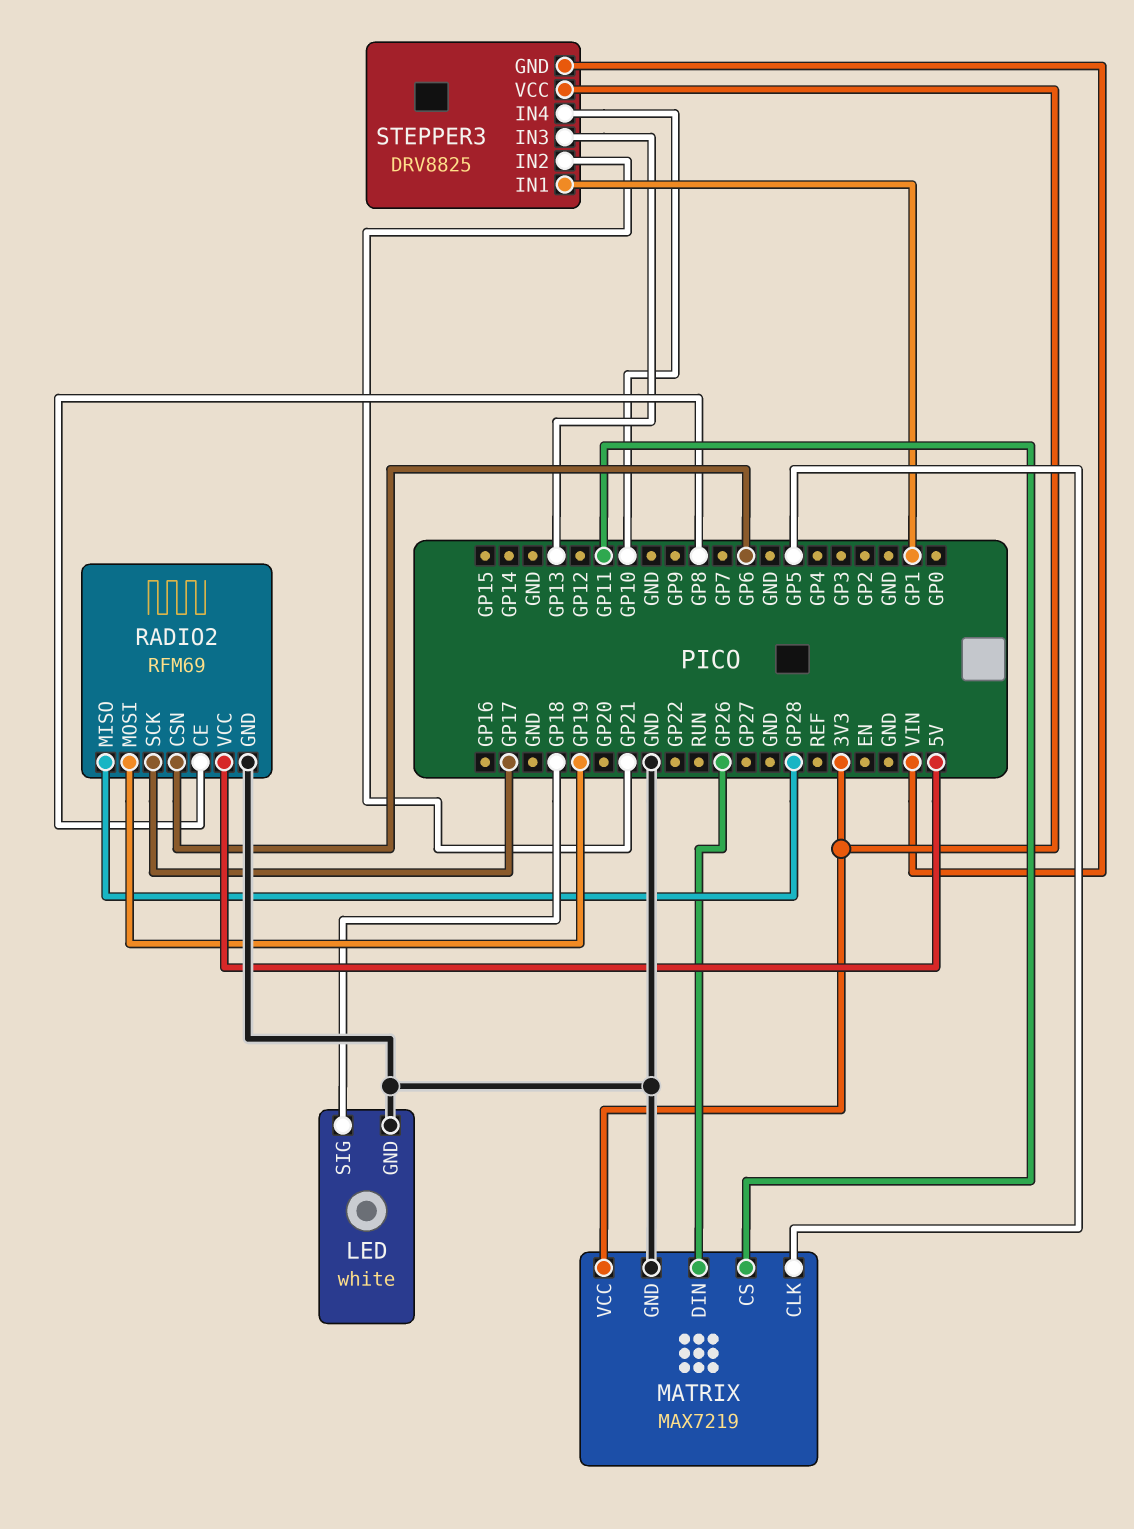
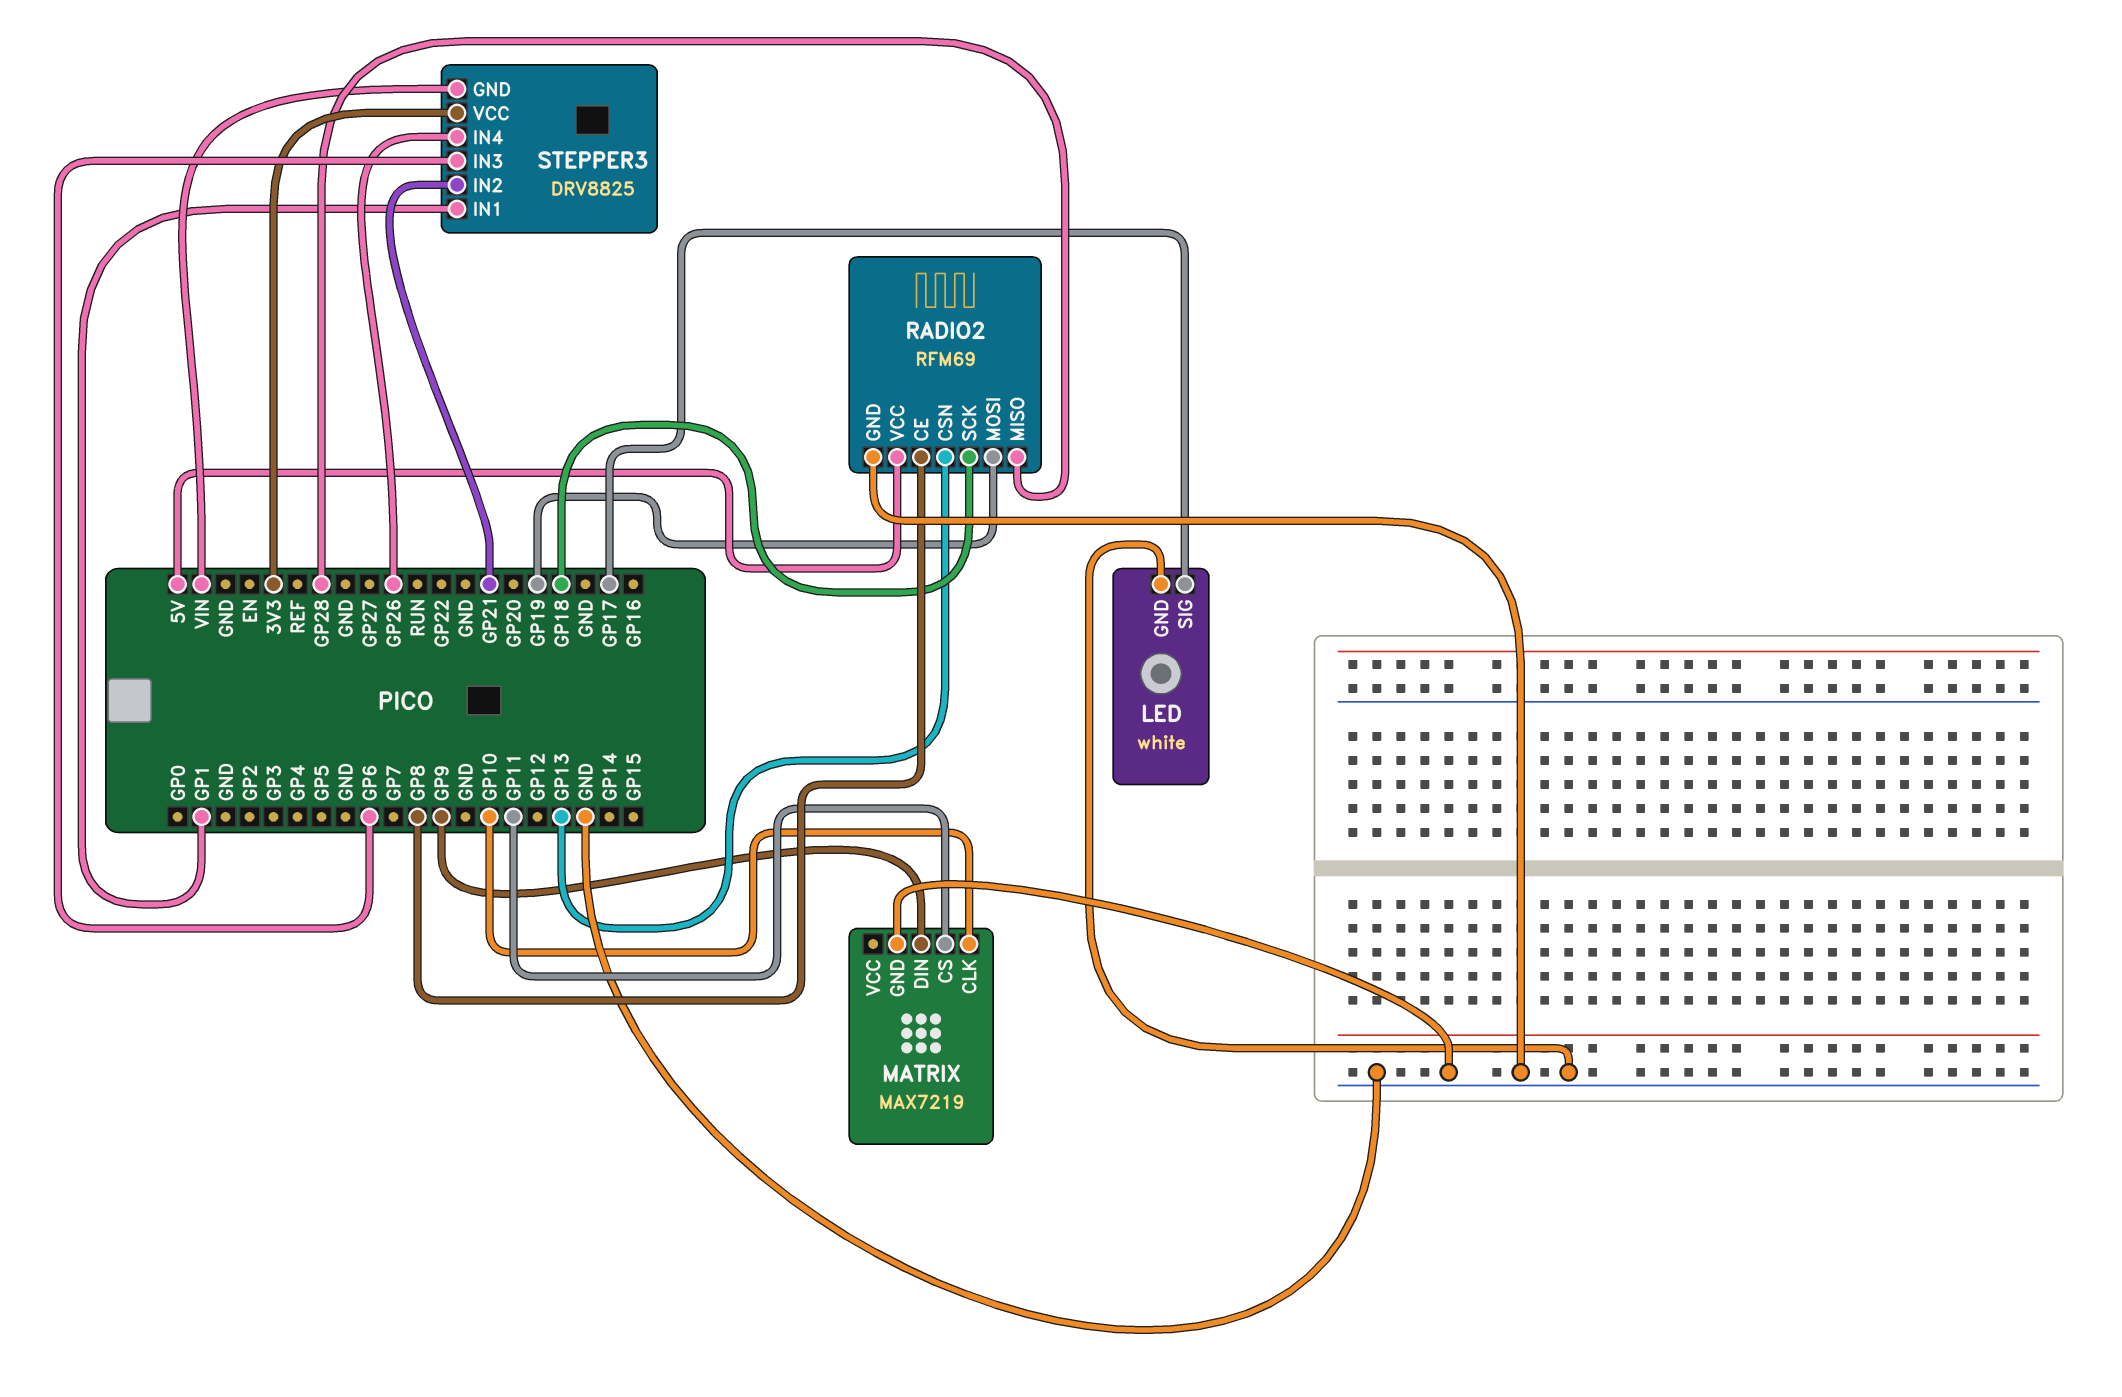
LED pin SIG: GP18 -> GP17
MATRIX pin CLK: GP5 -> GP10
MATRIX pin DIN: GP26 -> GP9
MATRIX pin VCC: 3V3 -> none
RADIO2 pin CSN: GP6 -> GP13
RADIO2 pin SCK: GP17 -> GP18
STEPPER3 pin IN3: GP13 -> GP6
STEPPER3 pin IN4: GP10 -> GP26

